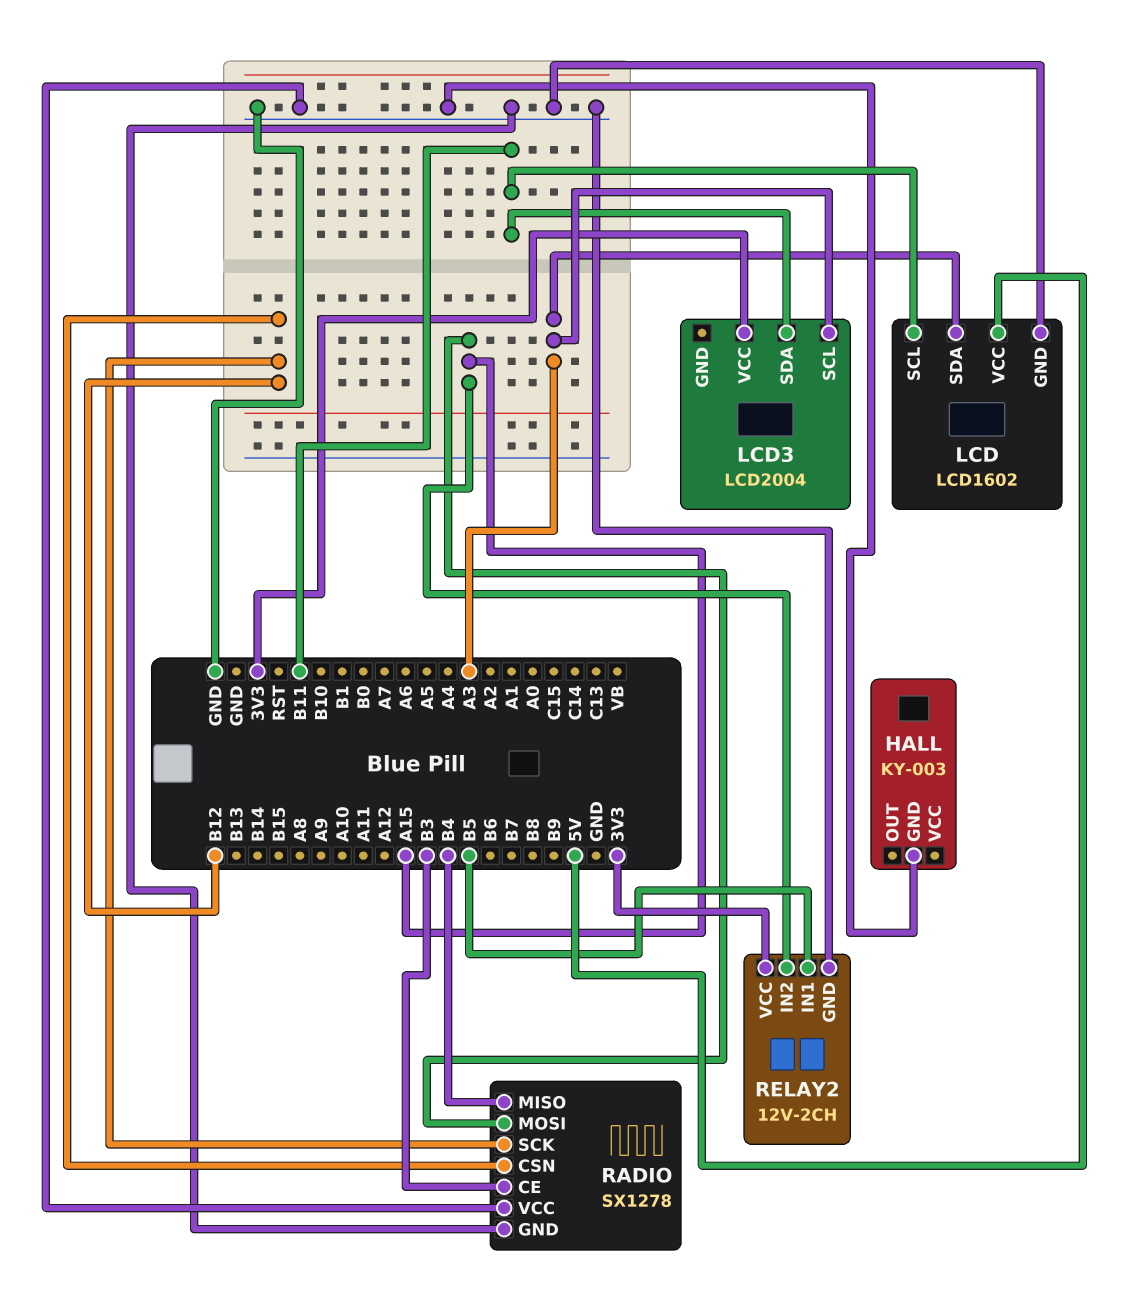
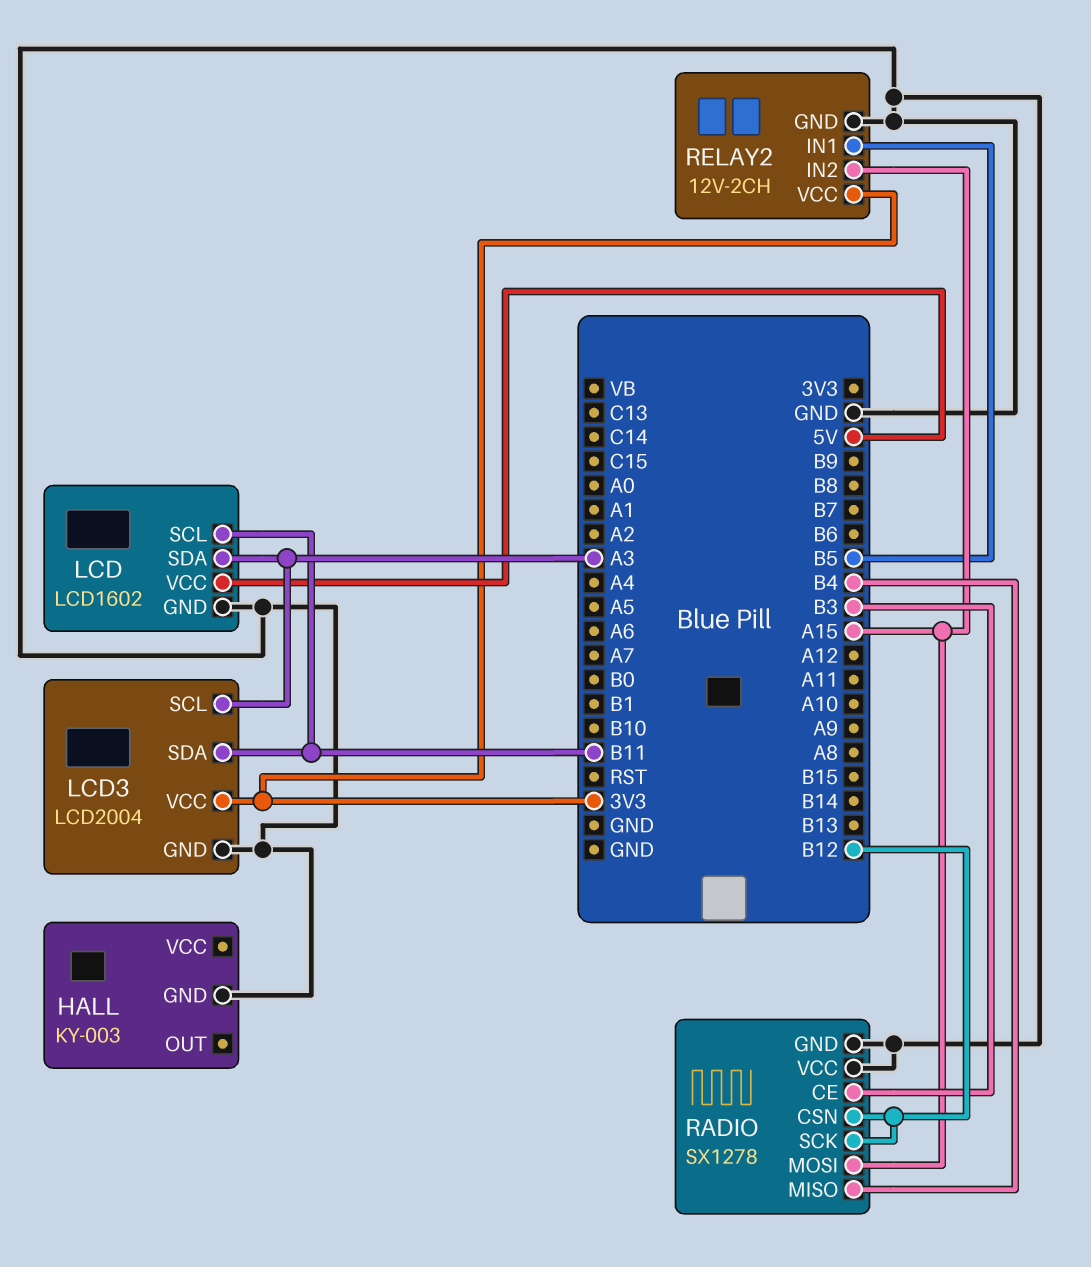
LCD3 pin GND: none -> GND

